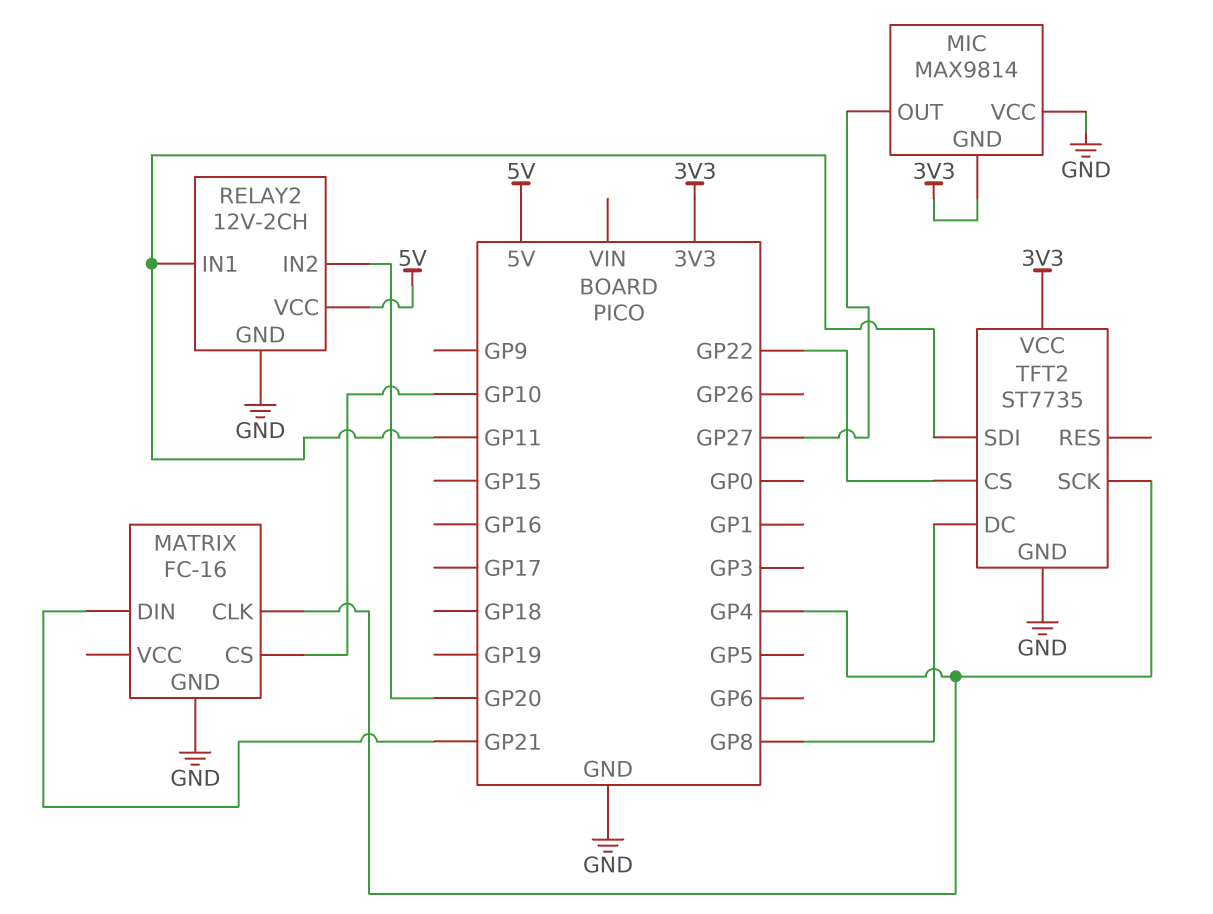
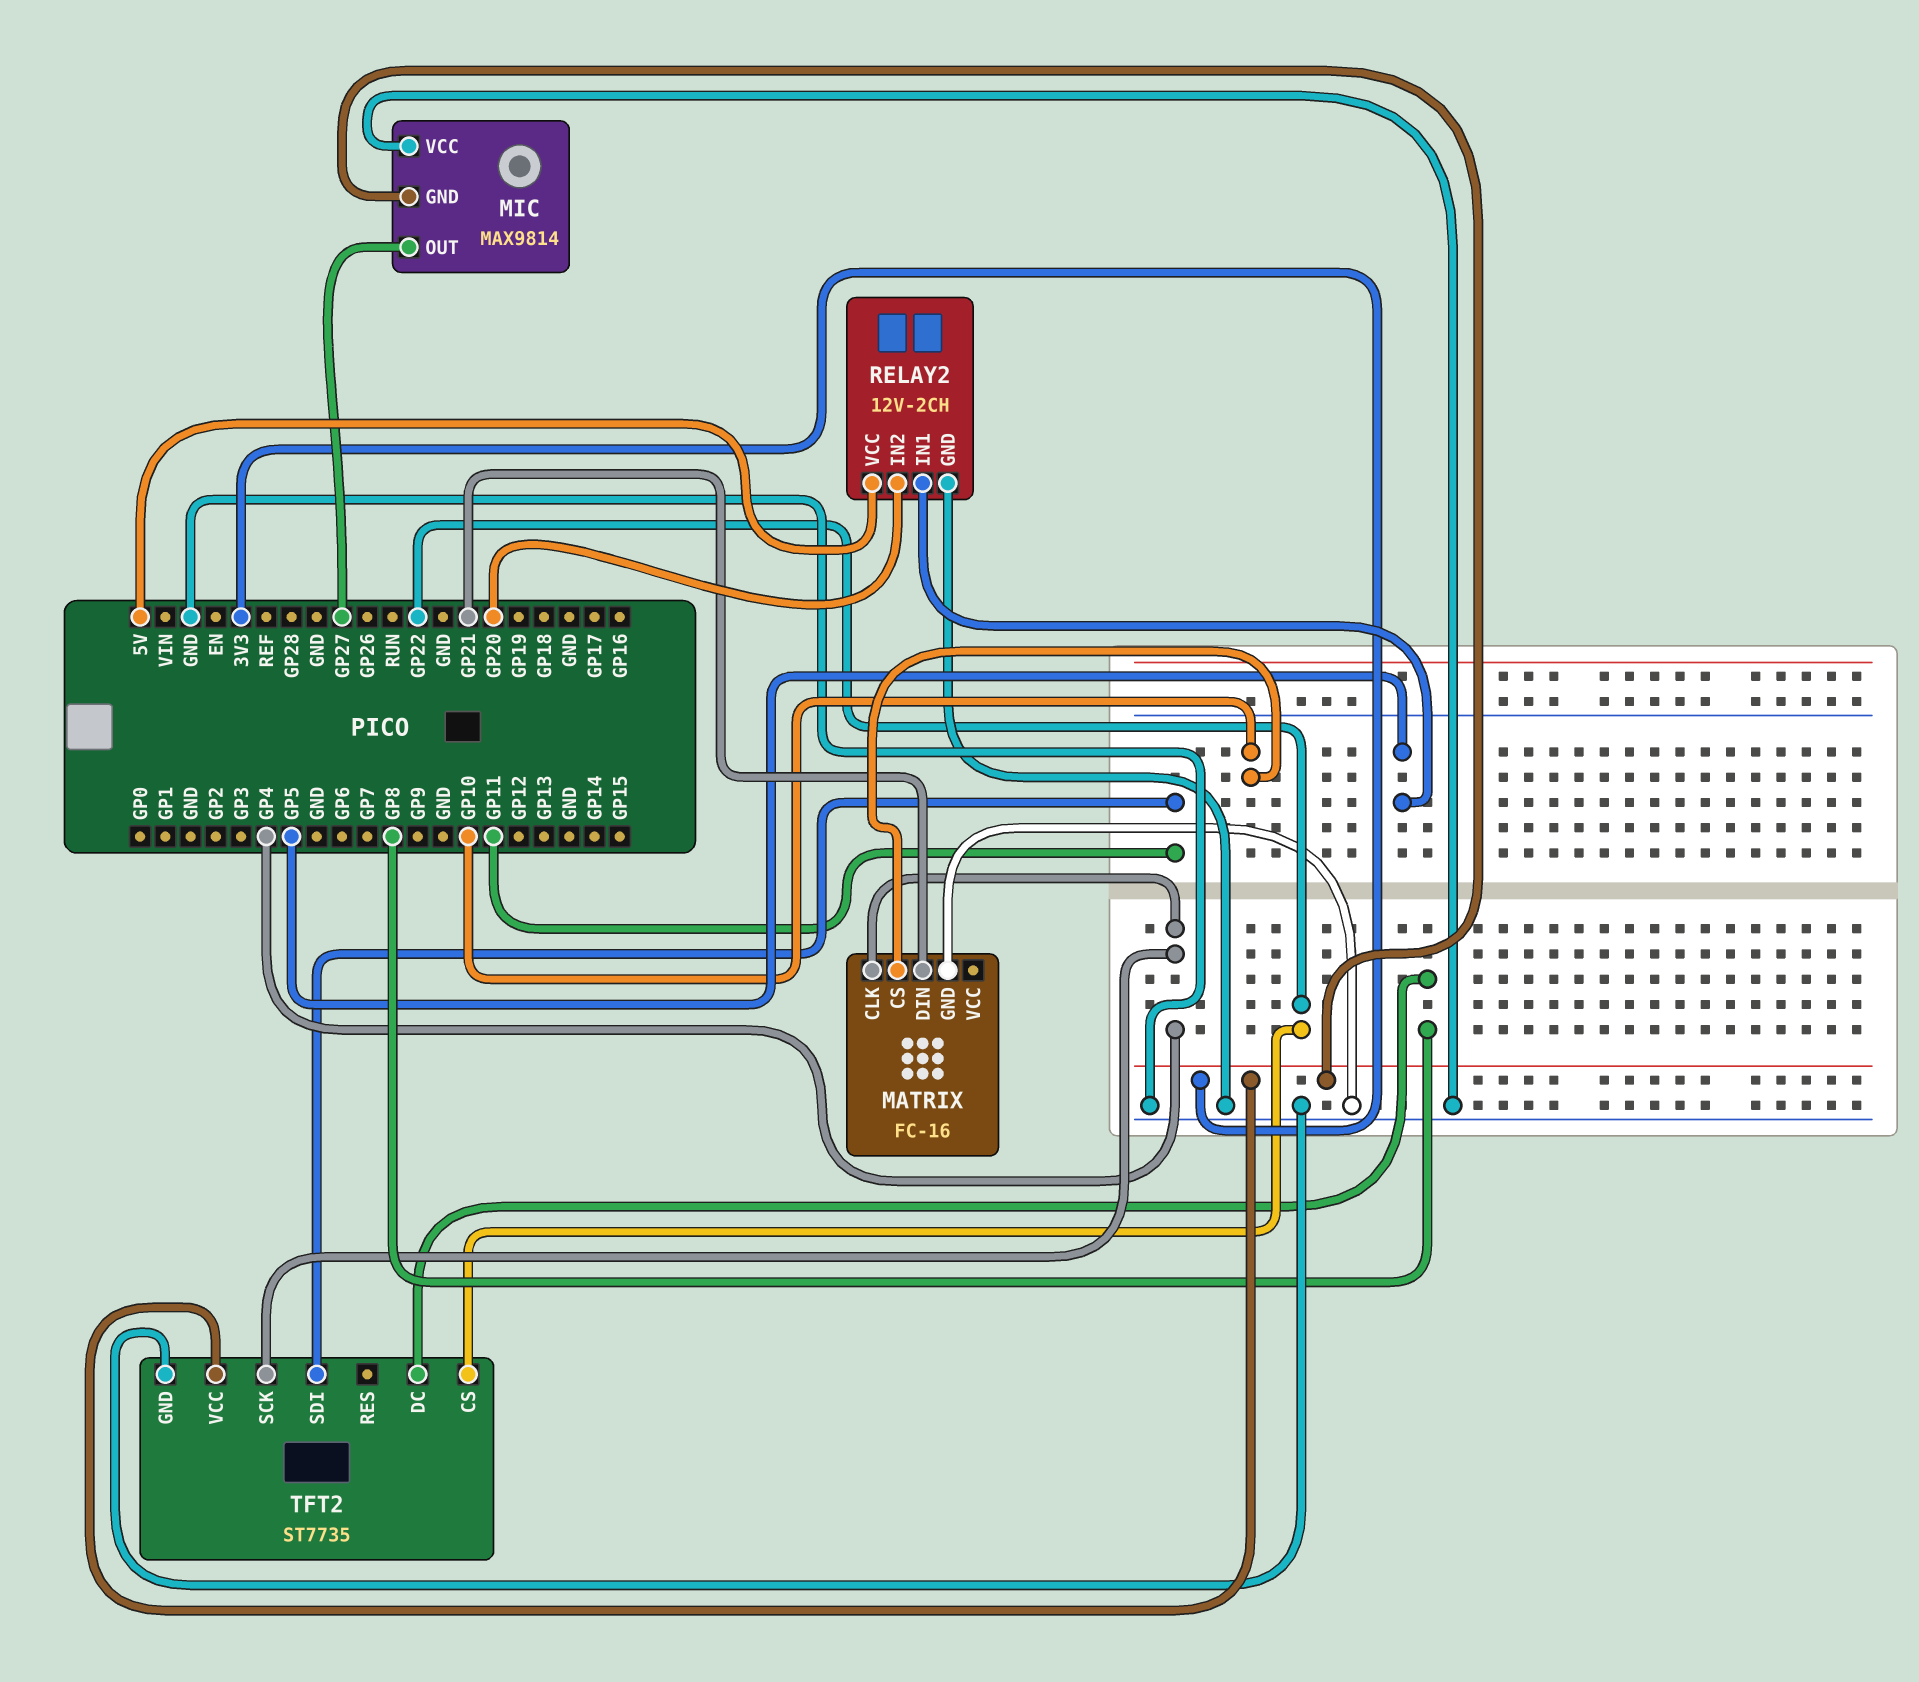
RELAY2 pin IN1: GP11 -> GP5

